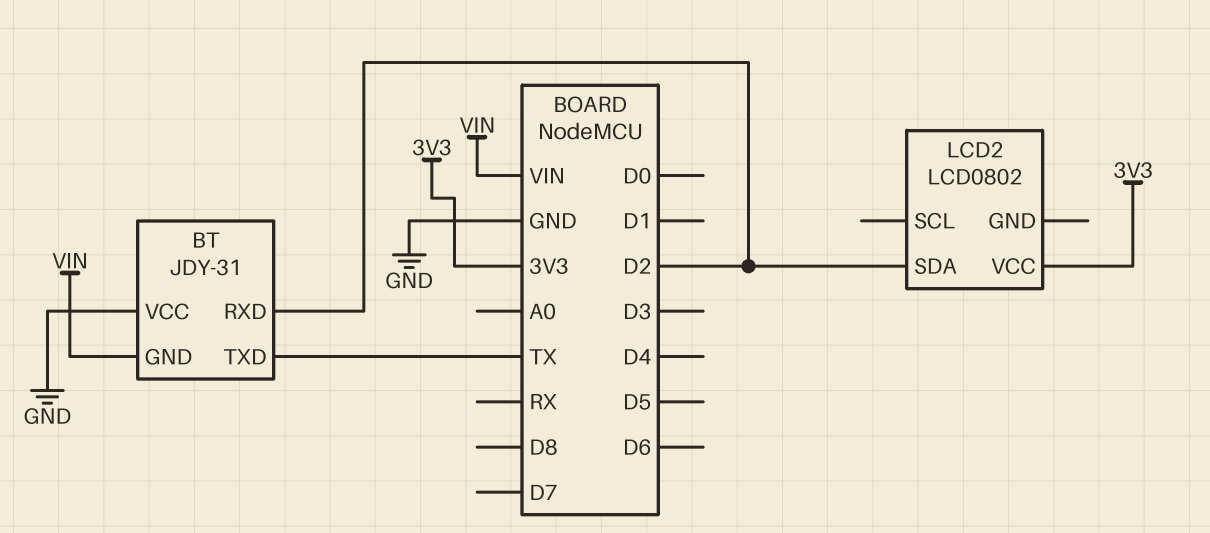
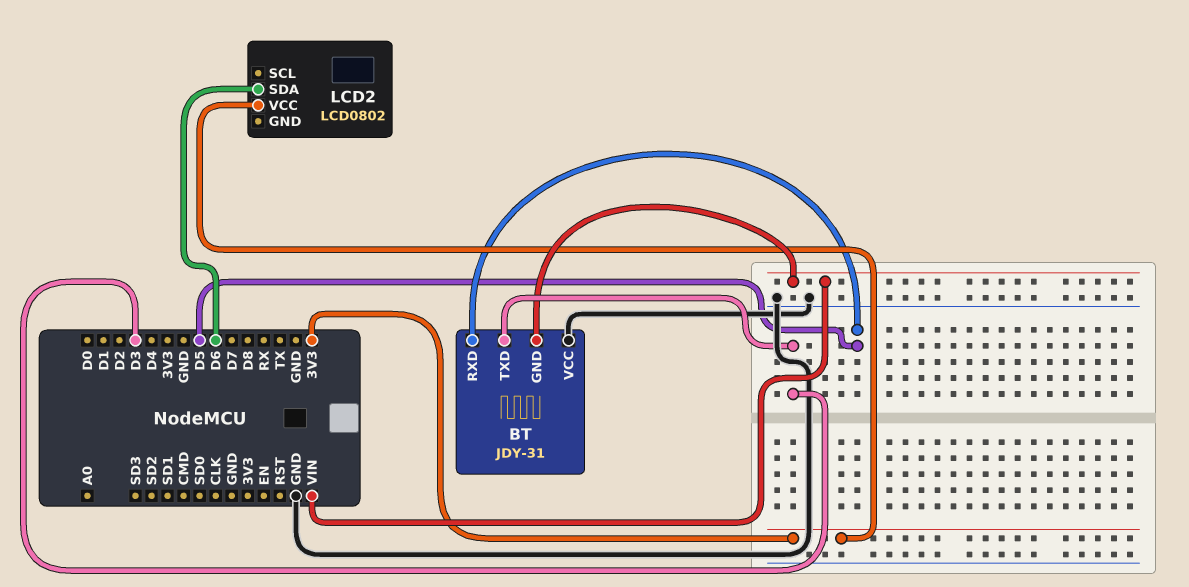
BT pin RXD: D2 -> D5
BT pin TXD: TX -> D3
LCD2 pin SDA: D2 -> D6

